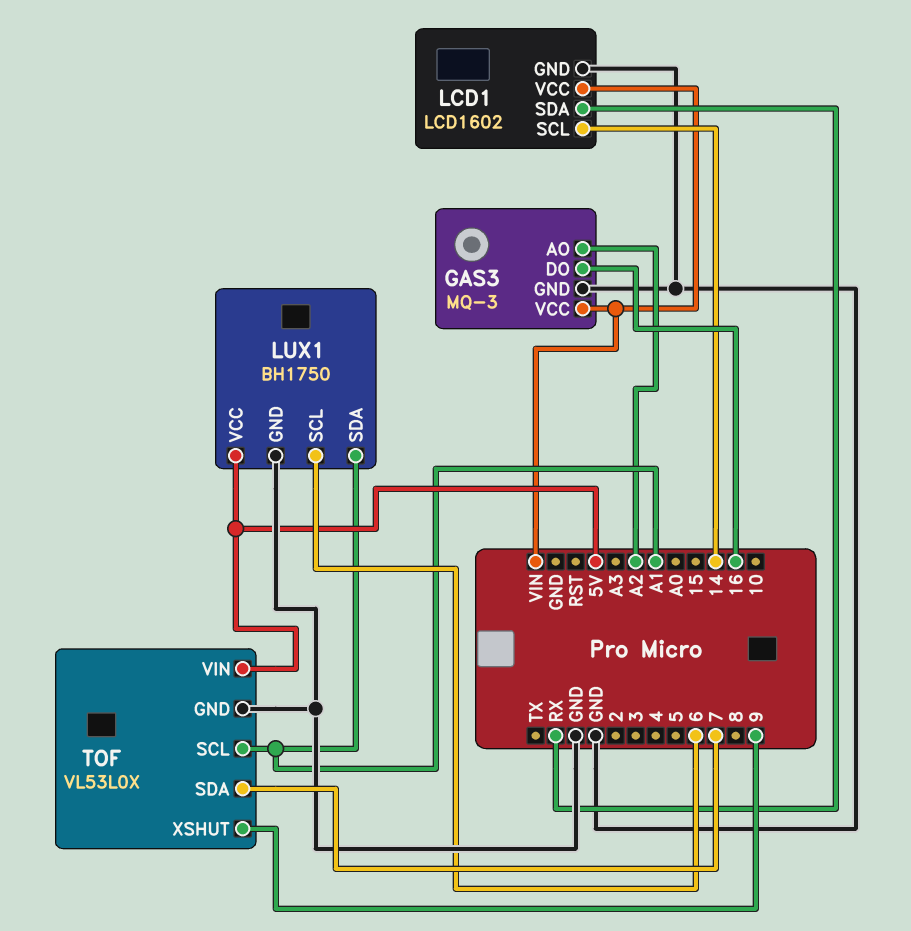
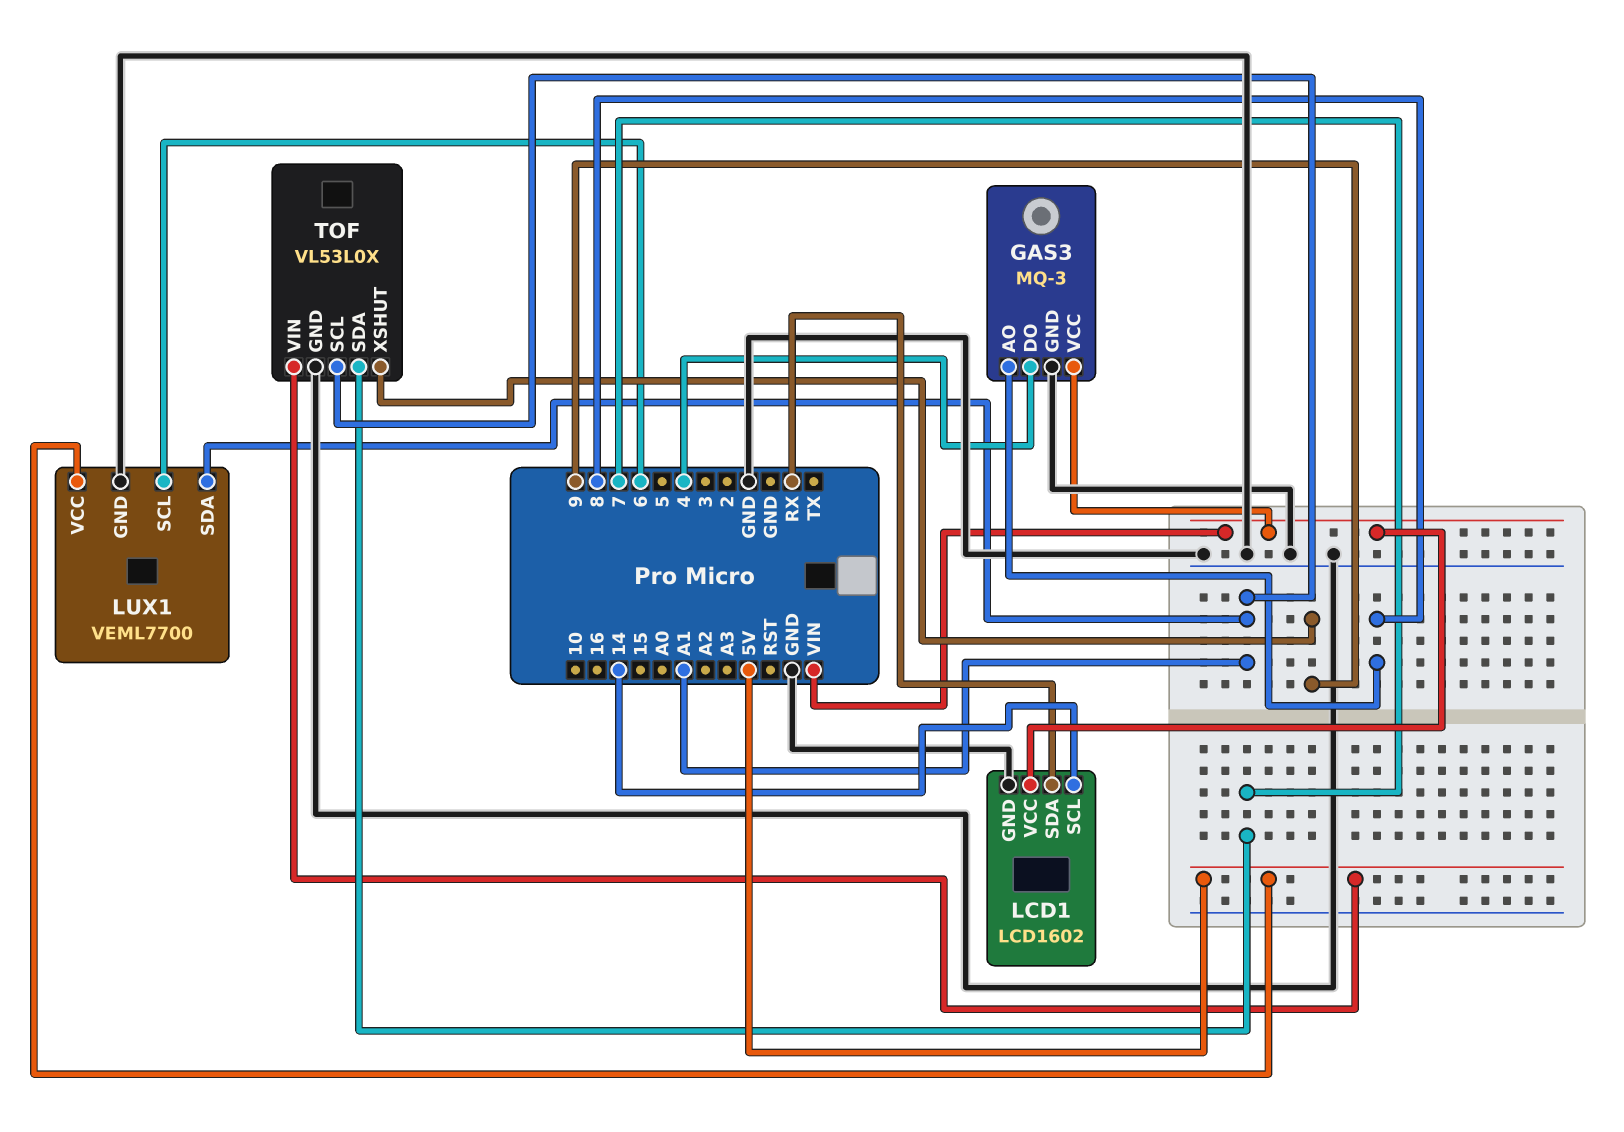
GAS3 pin AO: A2 -> 8
GAS3 pin DO: 16 -> 4
LUX1: BH1750 -> VEML7700

